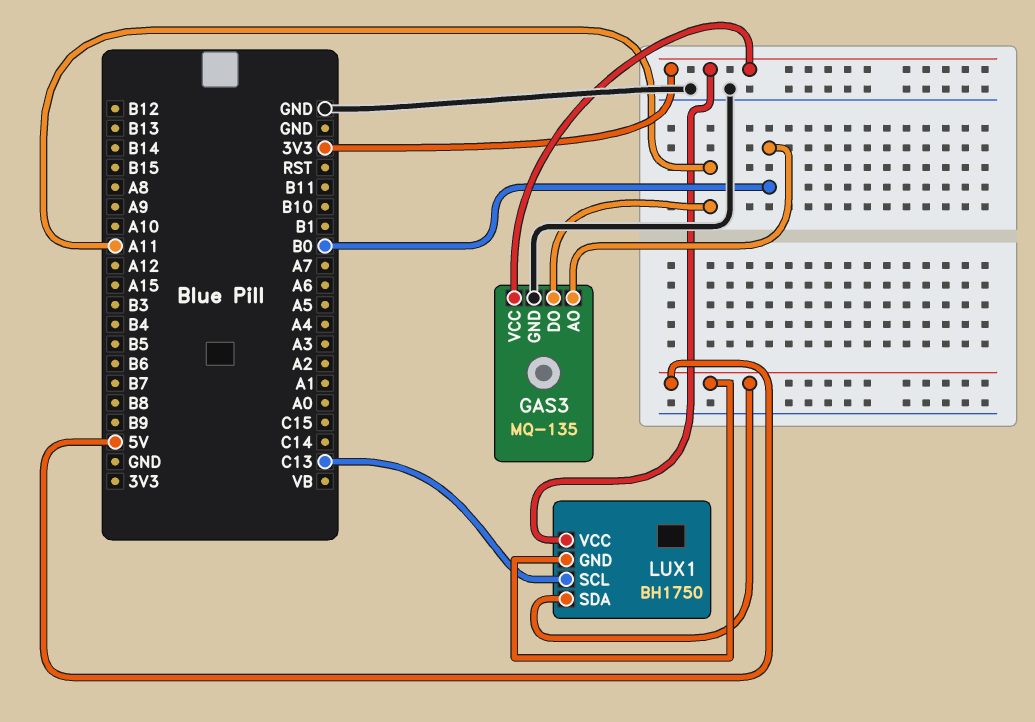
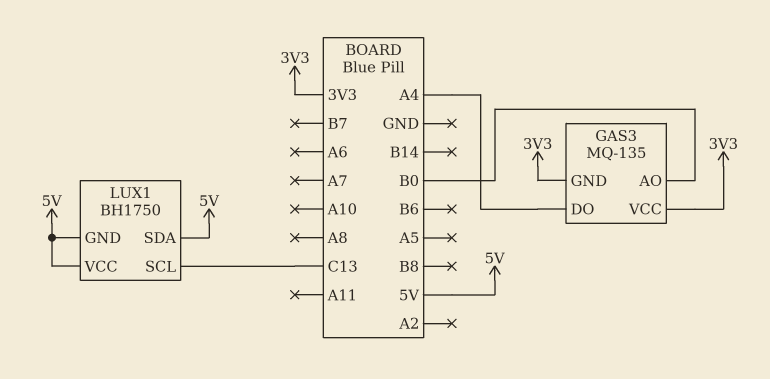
GAS3 pin DO: A11 -> A4
GAS3 pin GND: GND -> 3V3
LUX1 pin VCC: 3V3 -> 5V

